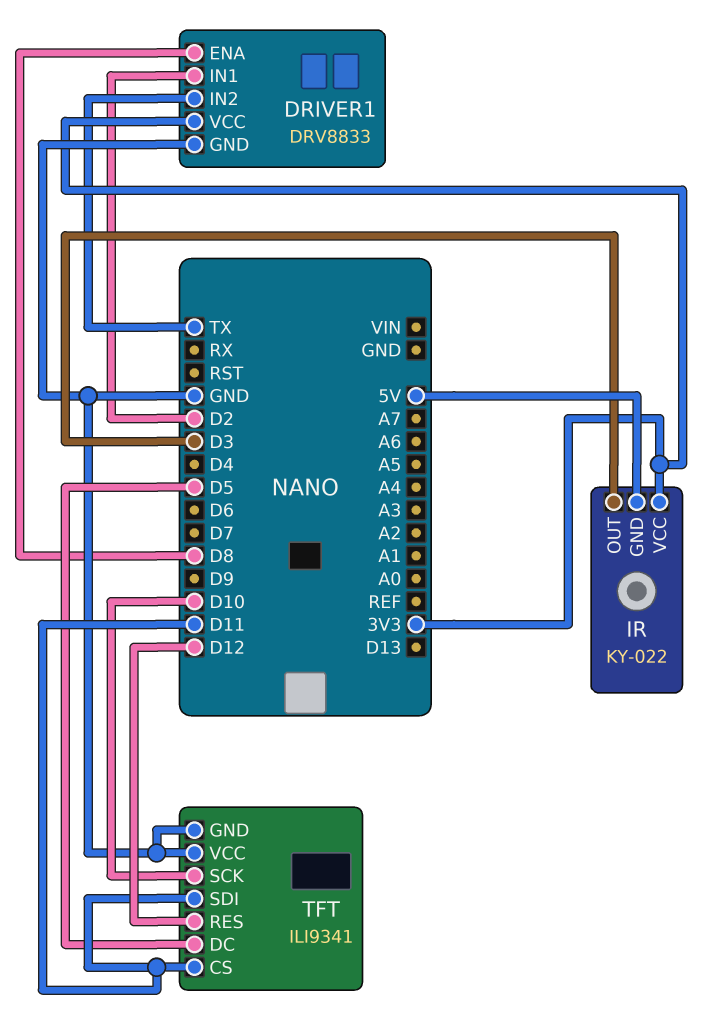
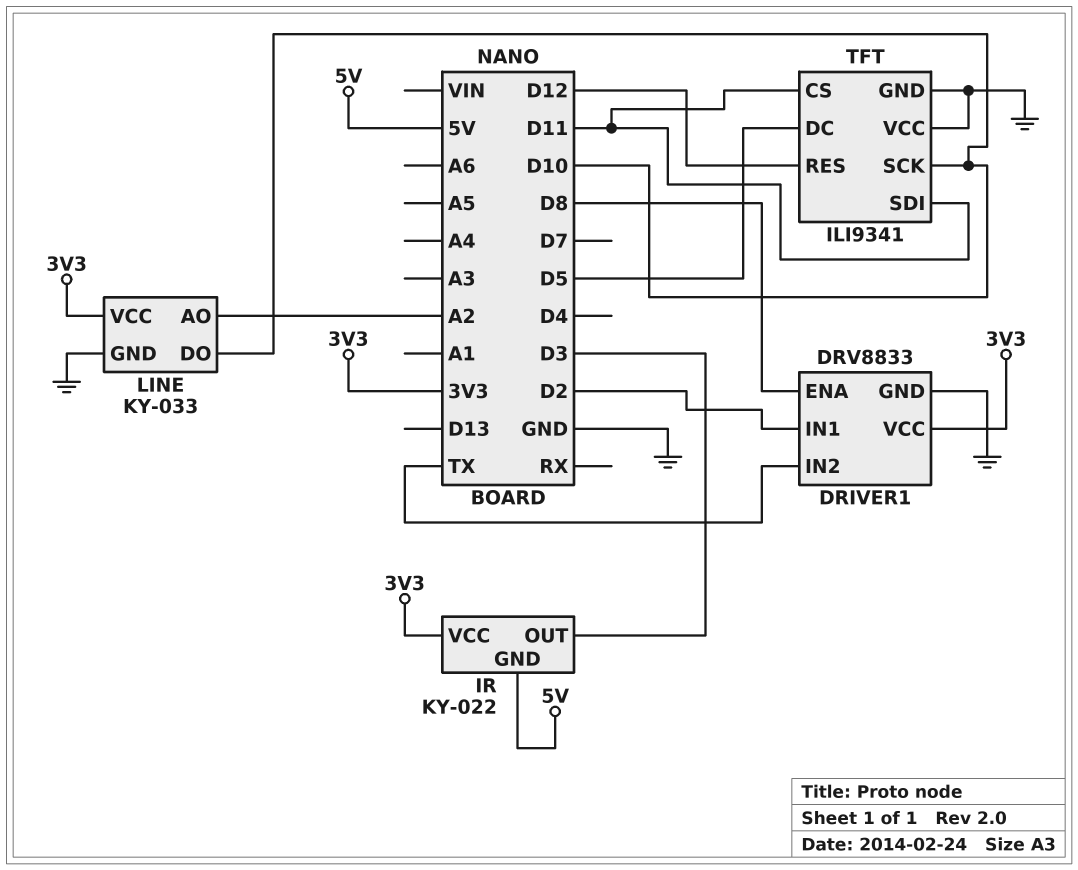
LINE: none -> KY-033
LINE pin AO: none -> A2
LINE pin DO: none -> D10
LINE pin GND: none -> GND
LINE pin VCC: none -> 3V3

